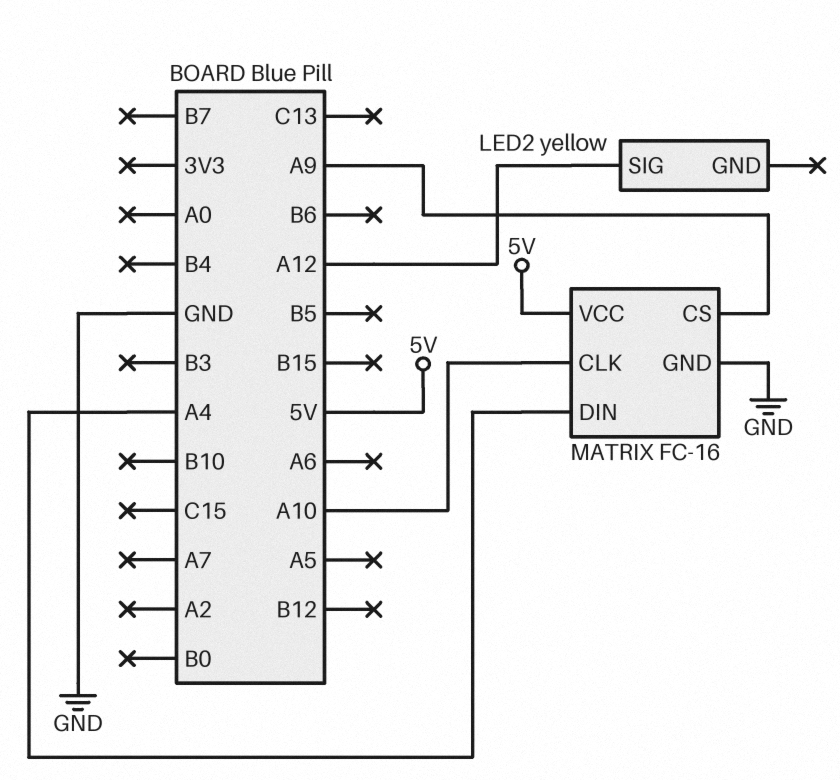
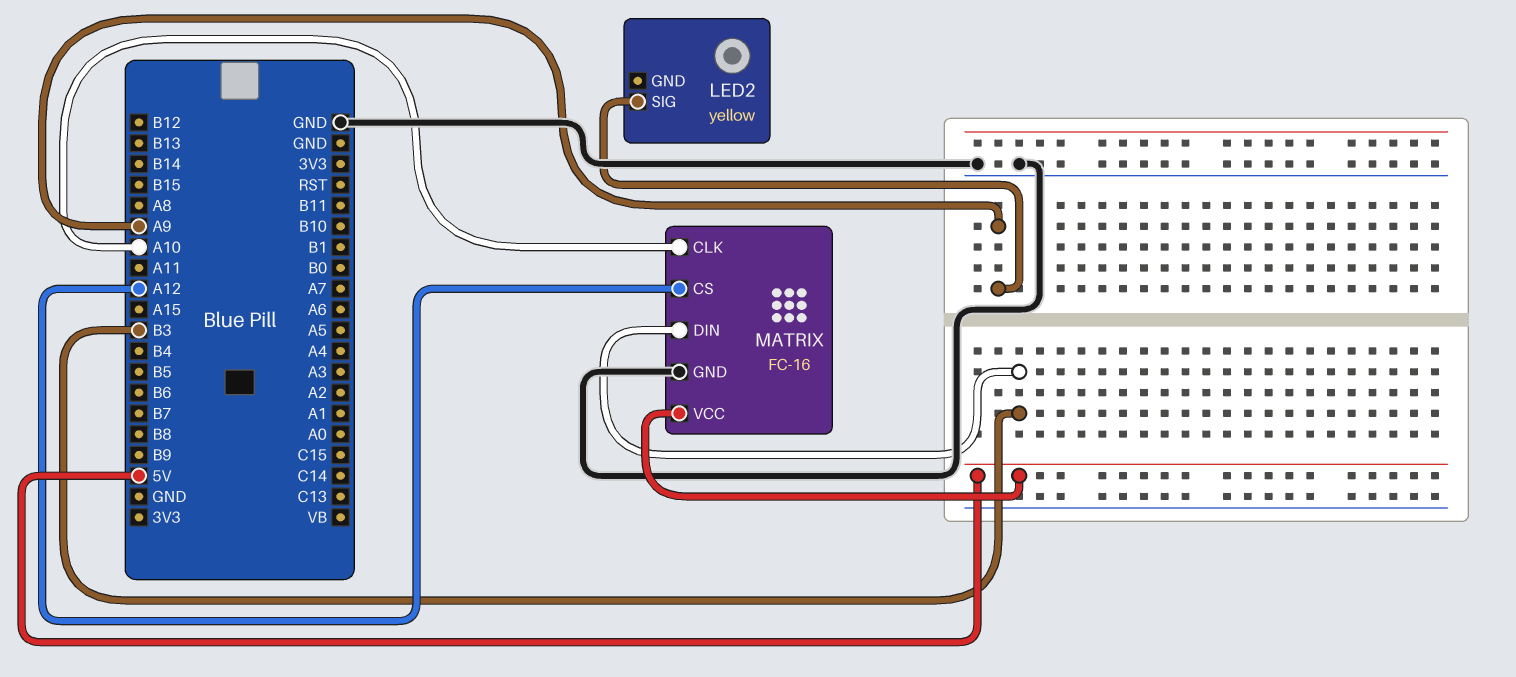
LED2 pin SIG: A12 -> A9
MATRIX pin CS: A9 -> A12
MATRIX pin DIN: A4 -> B3

